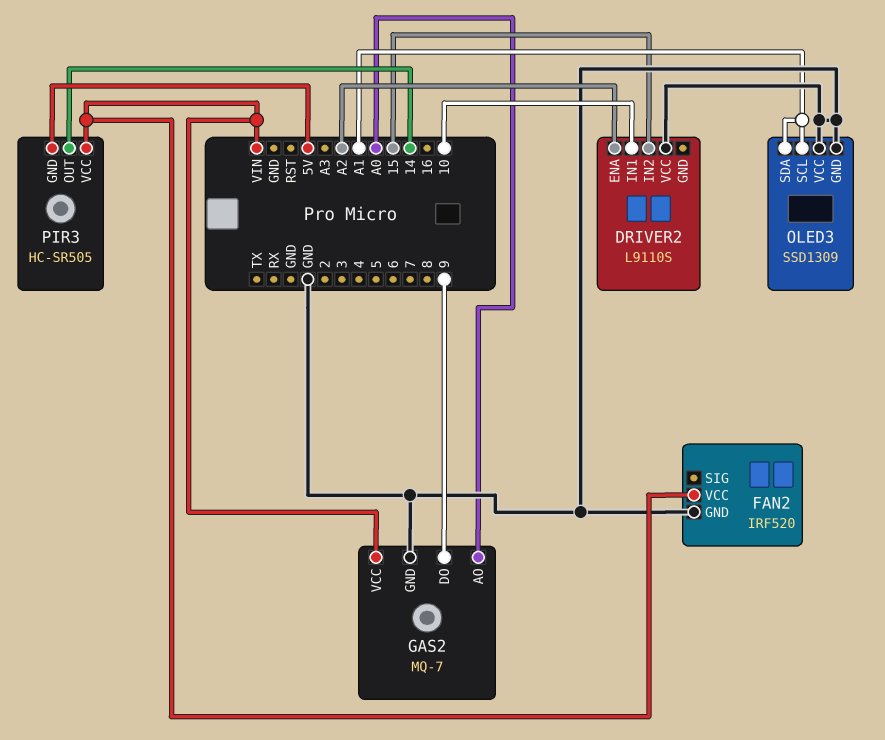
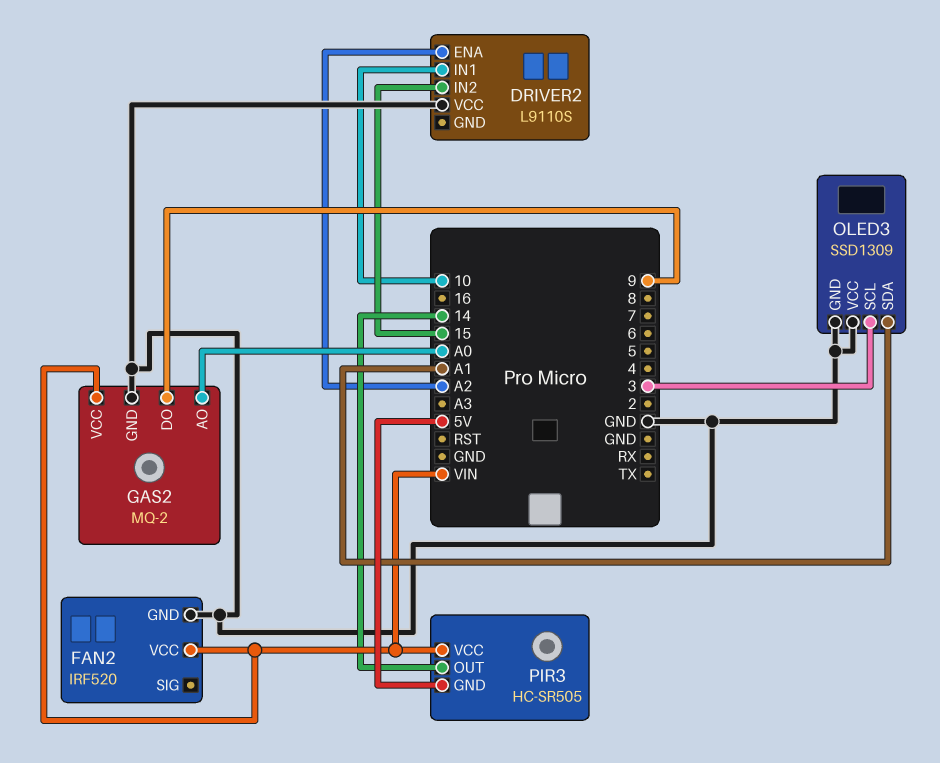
GAS2: MQ-7 -> MQ-2
OLED3 pin SCL: A1 -> 3

